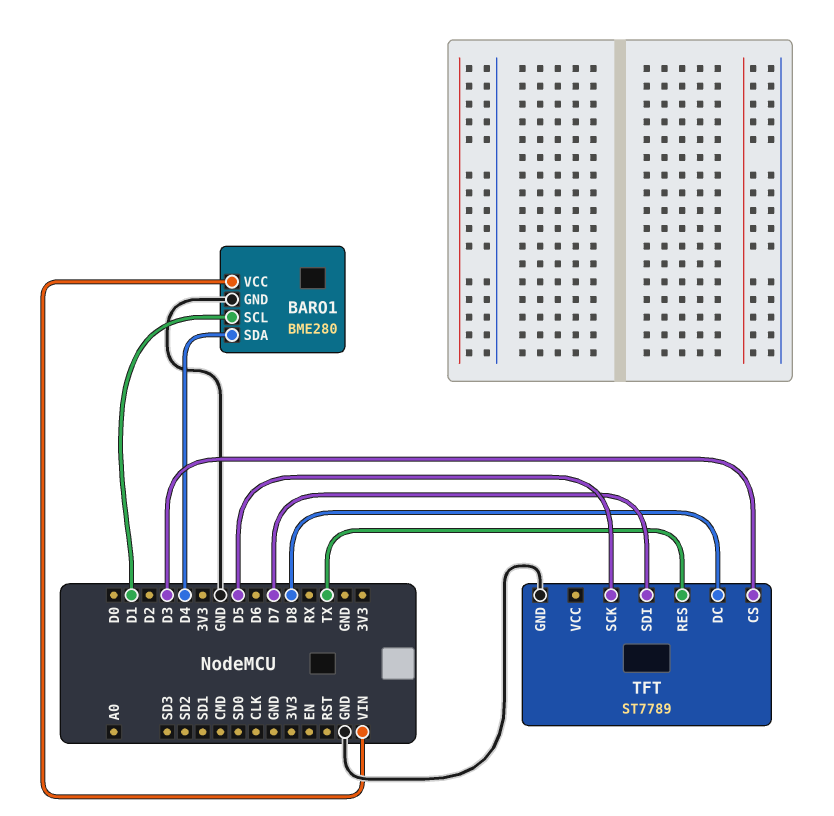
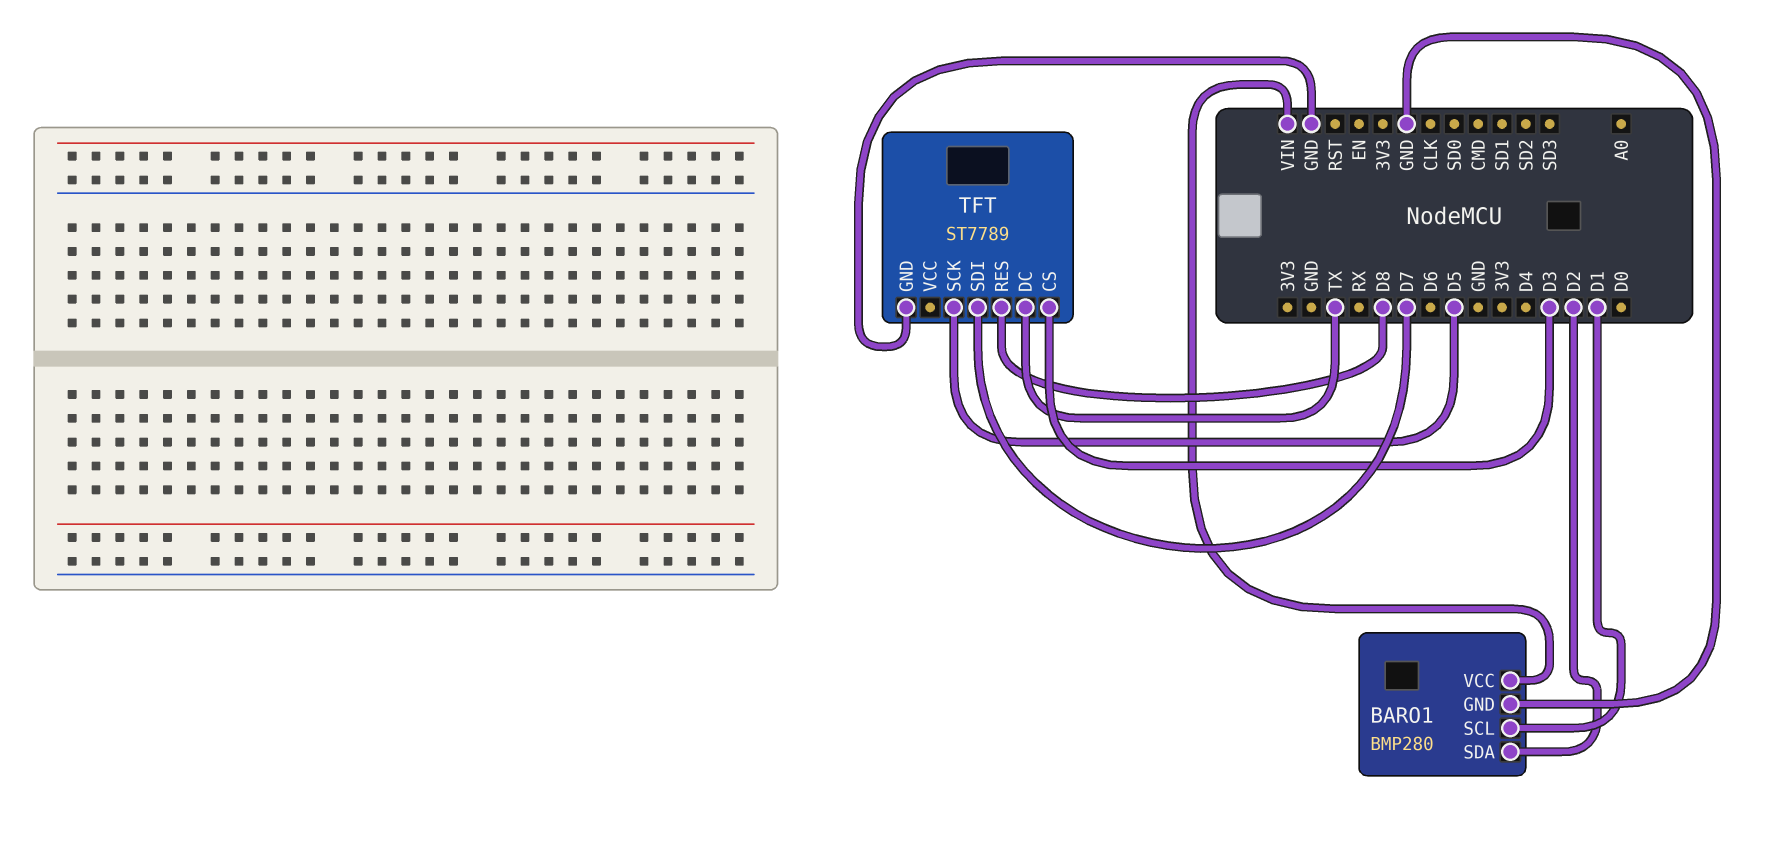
BARO1: BME280 -> BMP280
BARO1 pin SDA: D4 -> D2
TFT pin DC: D8 -> TX
TFT pin RES: TX -> D8

